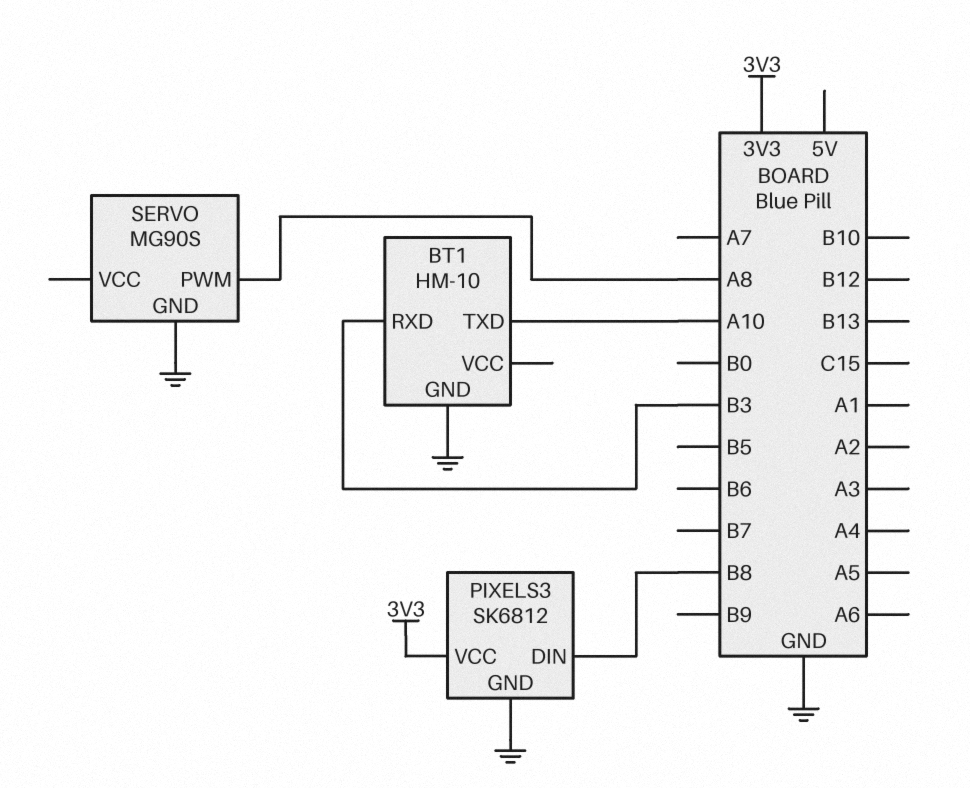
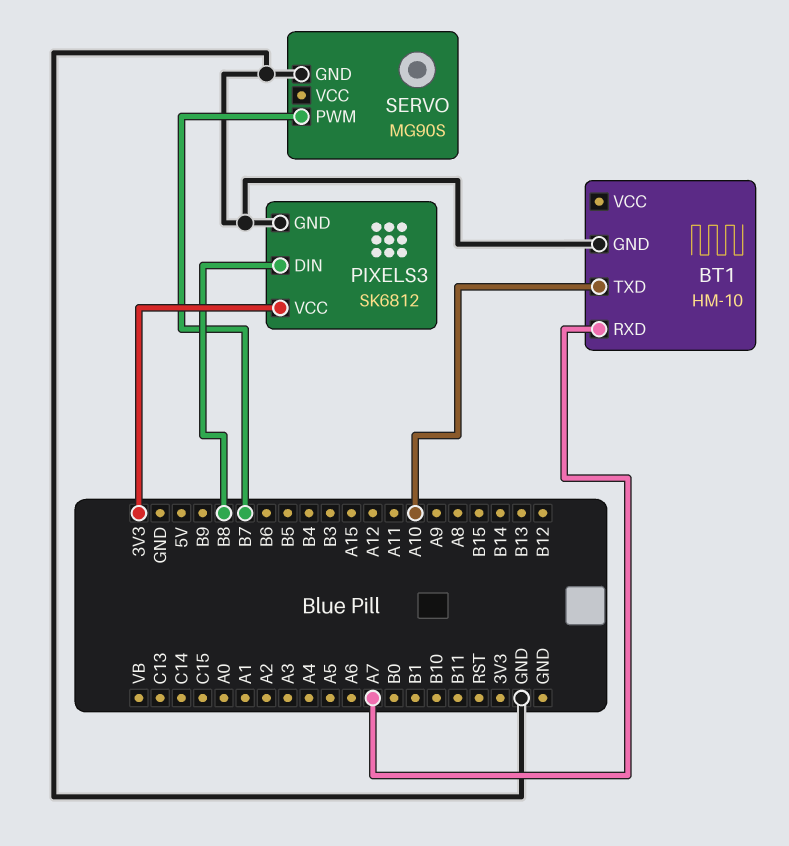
BT1 pin RXD: B3 -> A7
SERVO pin PWM: A8 -> B7

